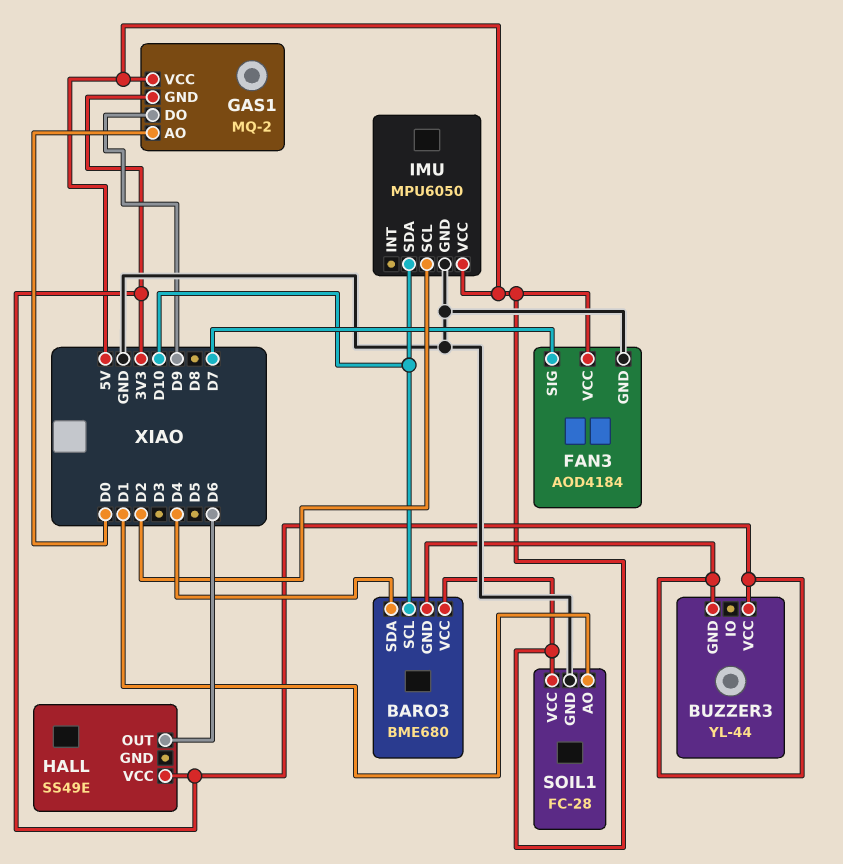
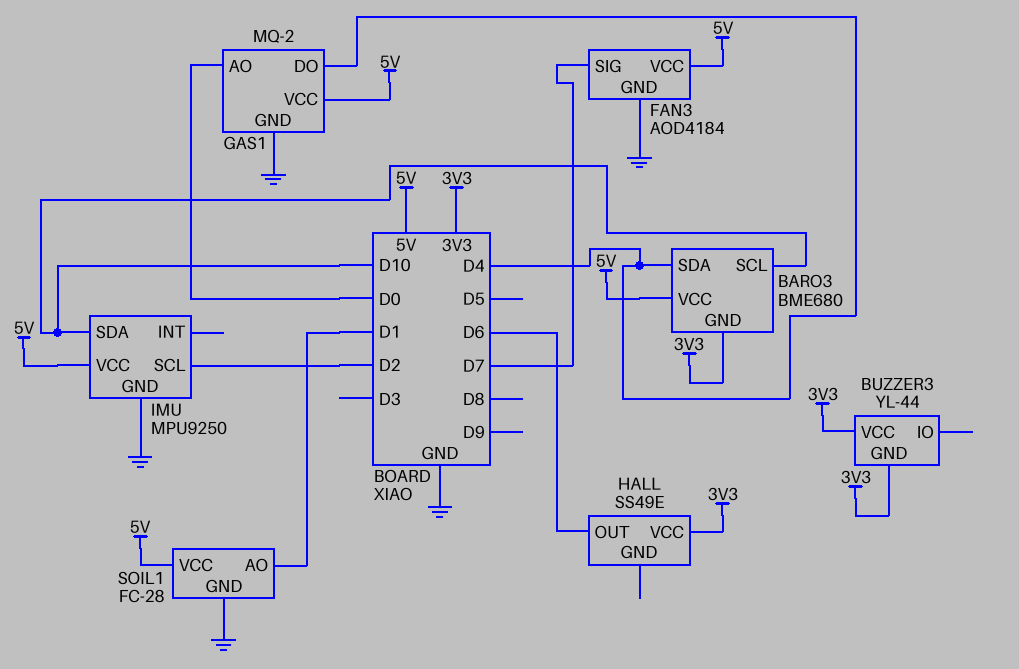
GAS1 pin DO: D9 -> D4
GAS1 pin GND: 3V3 -> GND
IMU: MPU6050 -> MPU9250

